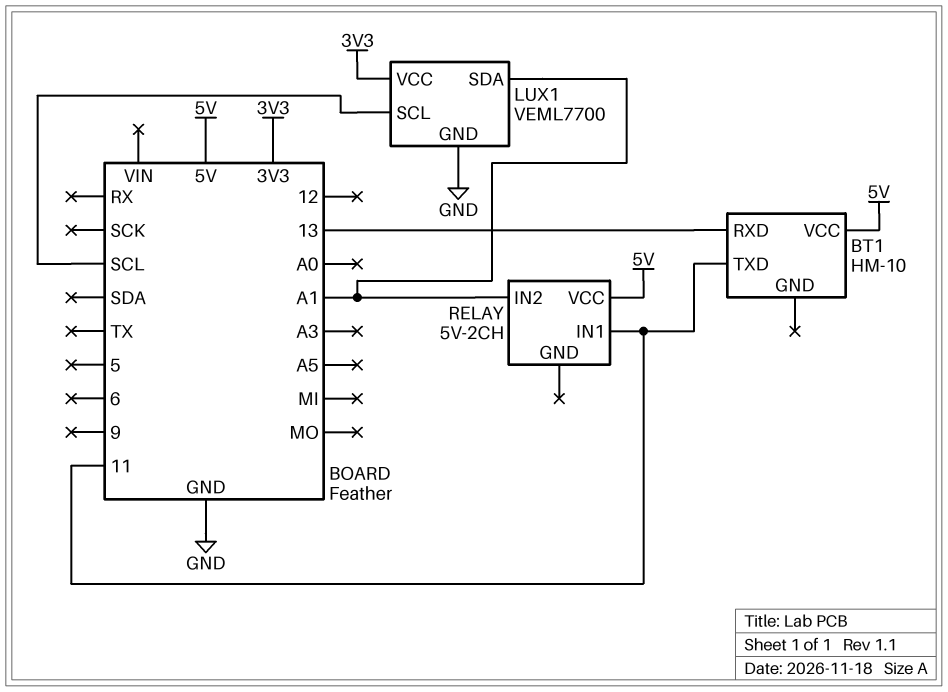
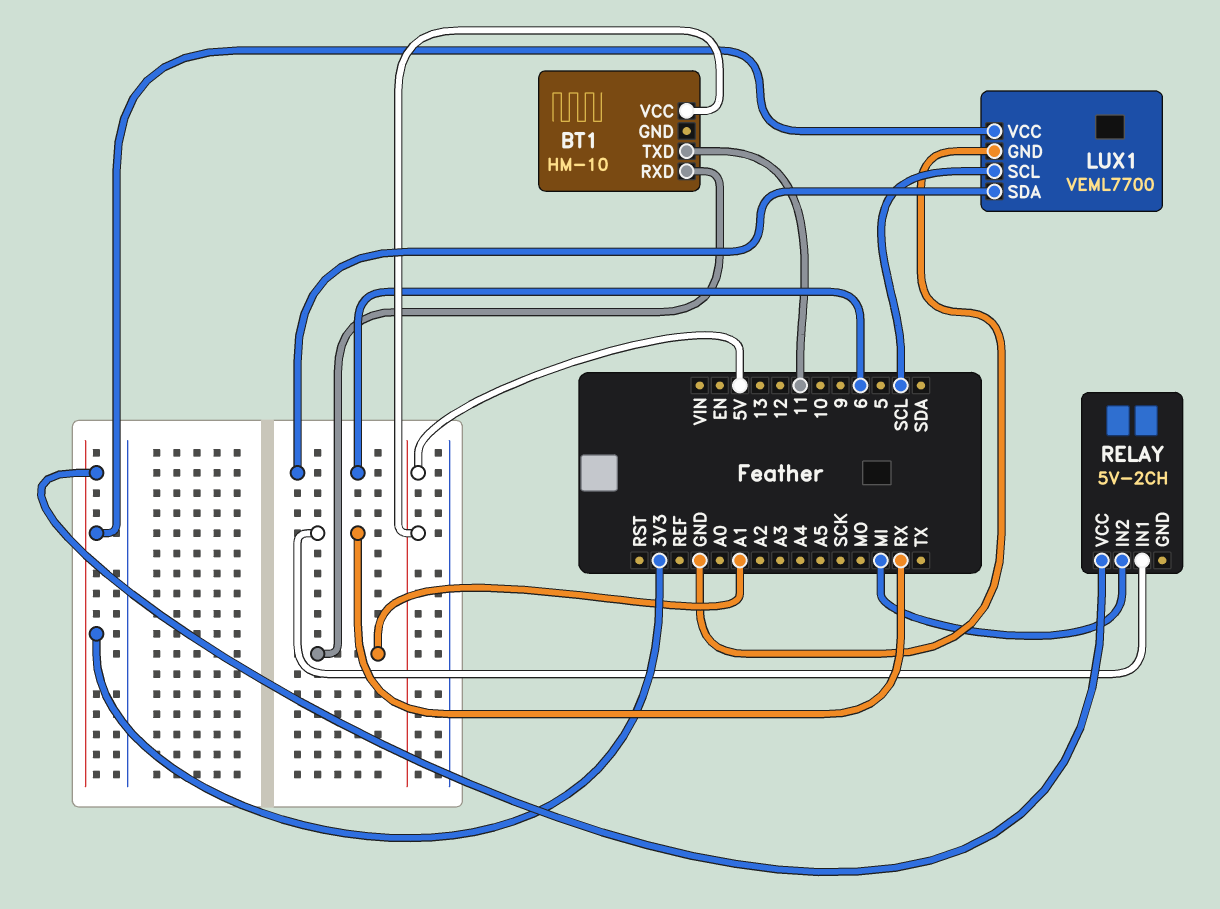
BT1 pin RXD: 13 -> A1
LUX1 pin SDA: A1 -> 6
RELAY pin IN1: 11 -> RX
RELAY pin IN2: A1 -> MI
RELAY pin VCC: 5V -> 3V3

